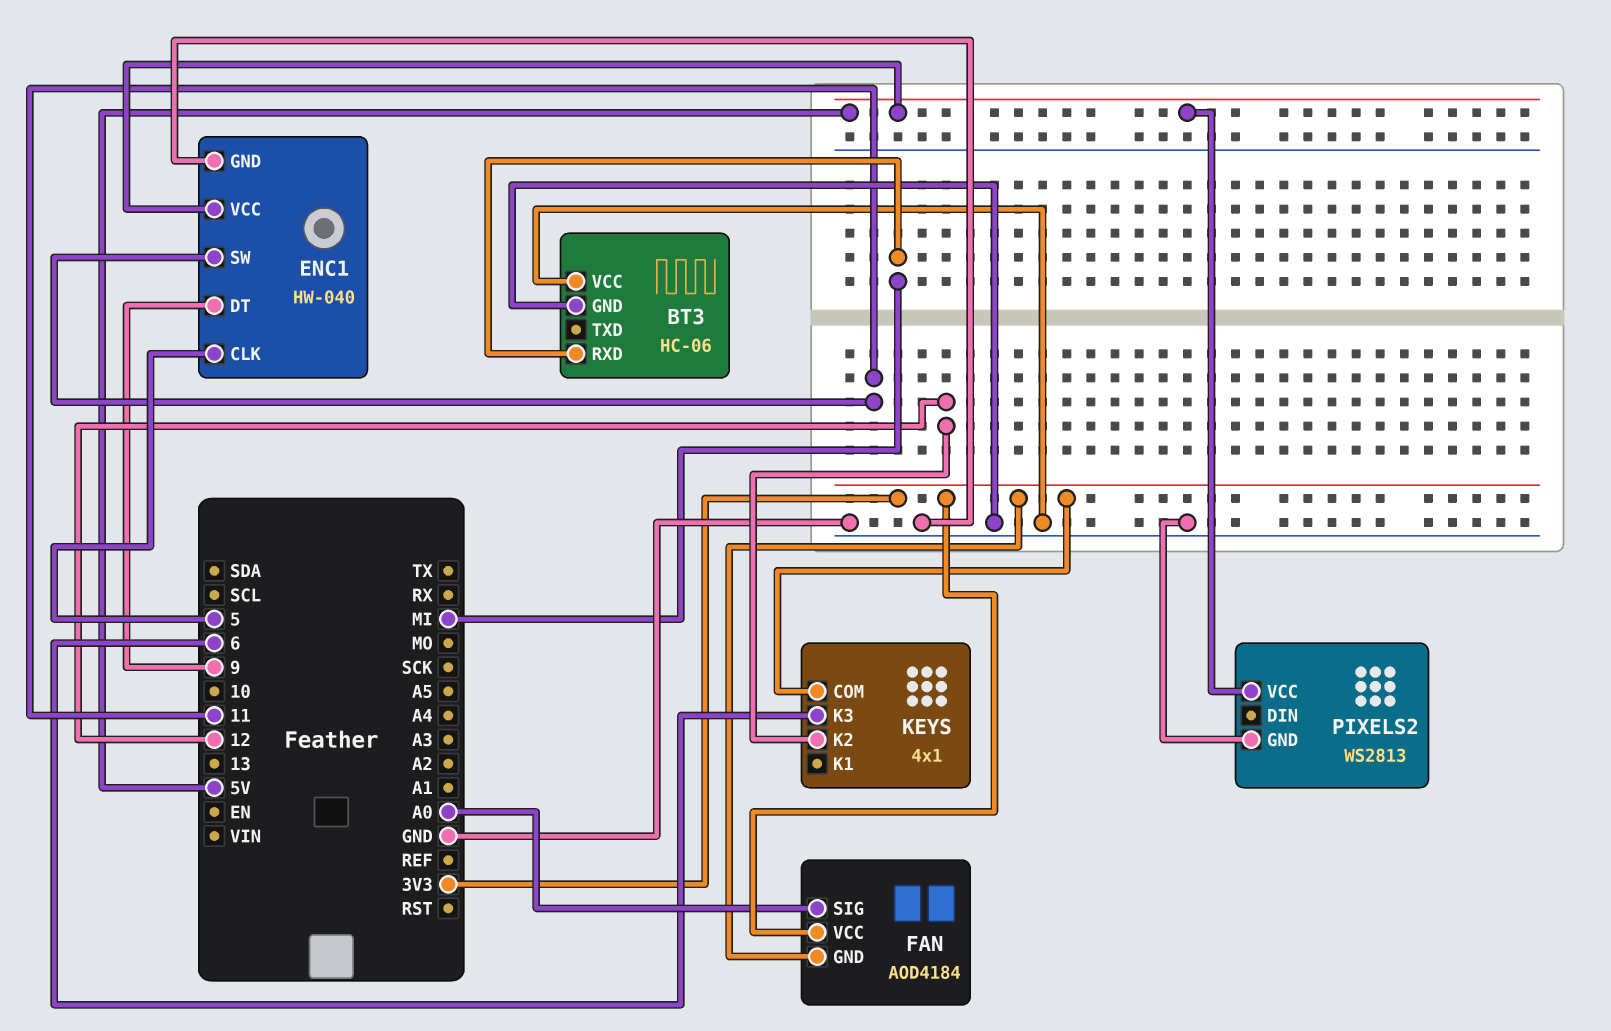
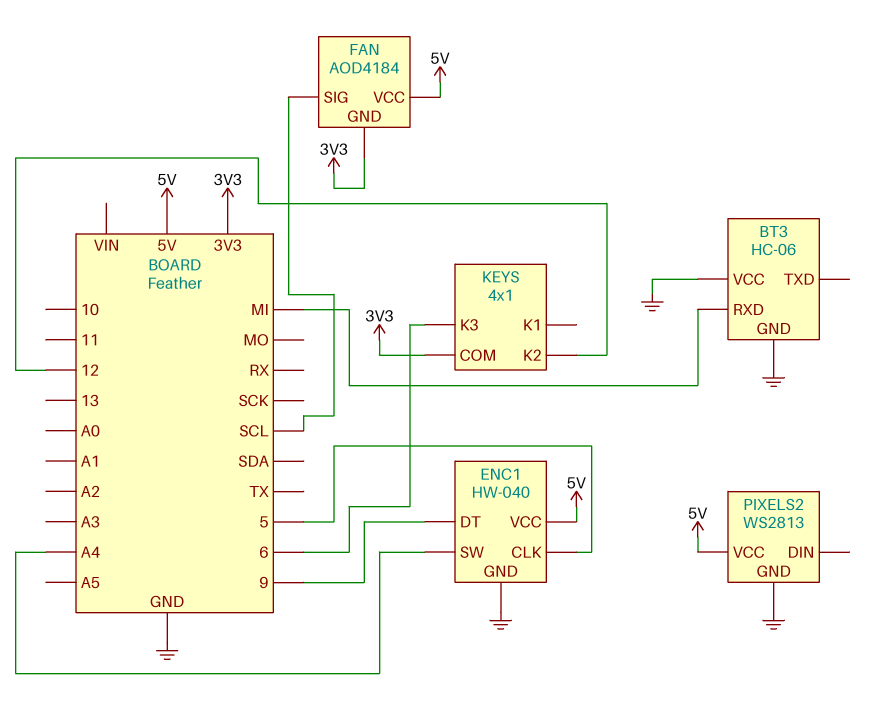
ENC1 pin SW: 11 -> A4
FAN pin SIG: A0 -> SCL
FAN pin VCC: 3V3 -> 5V

